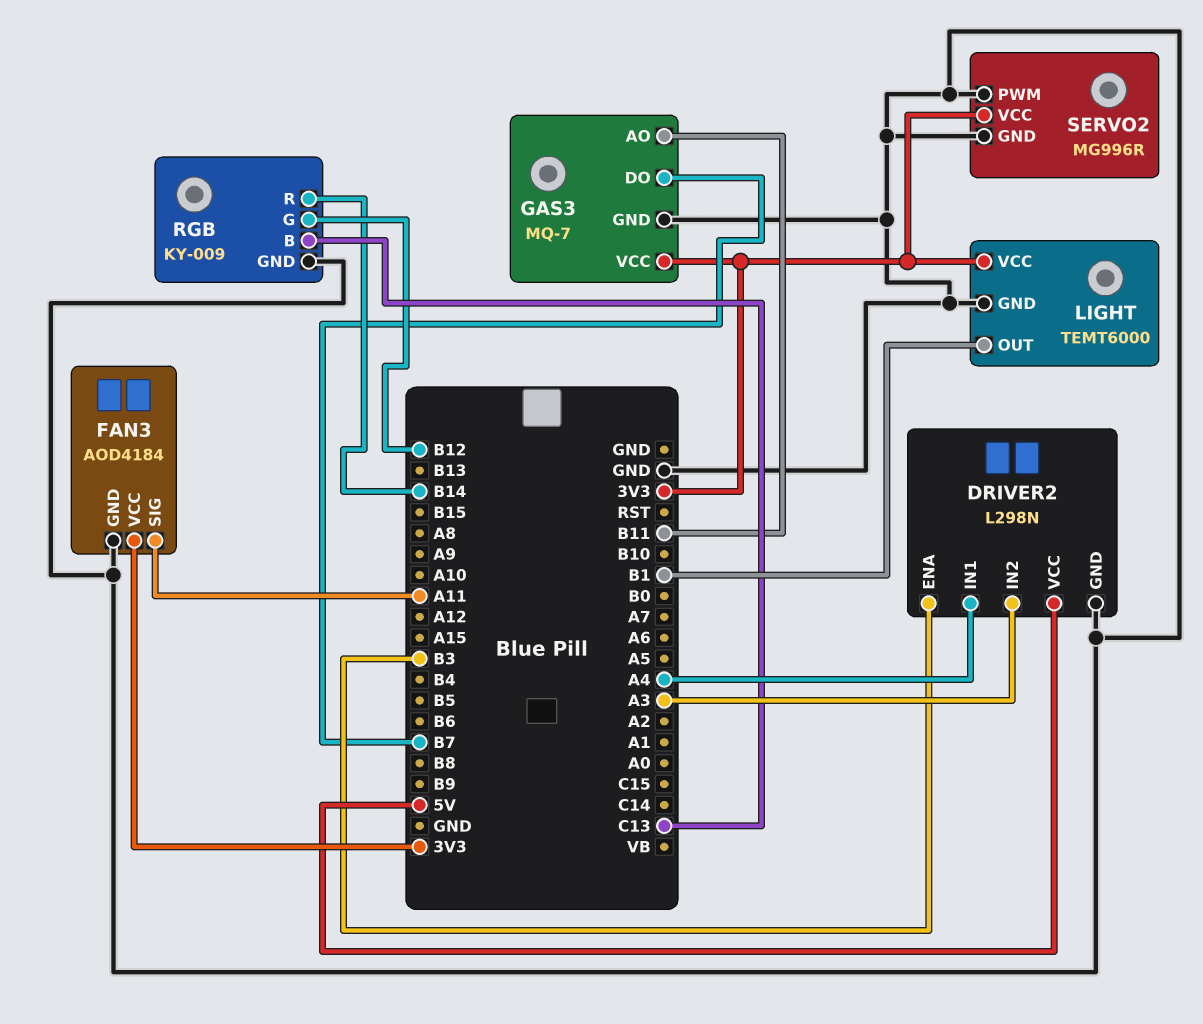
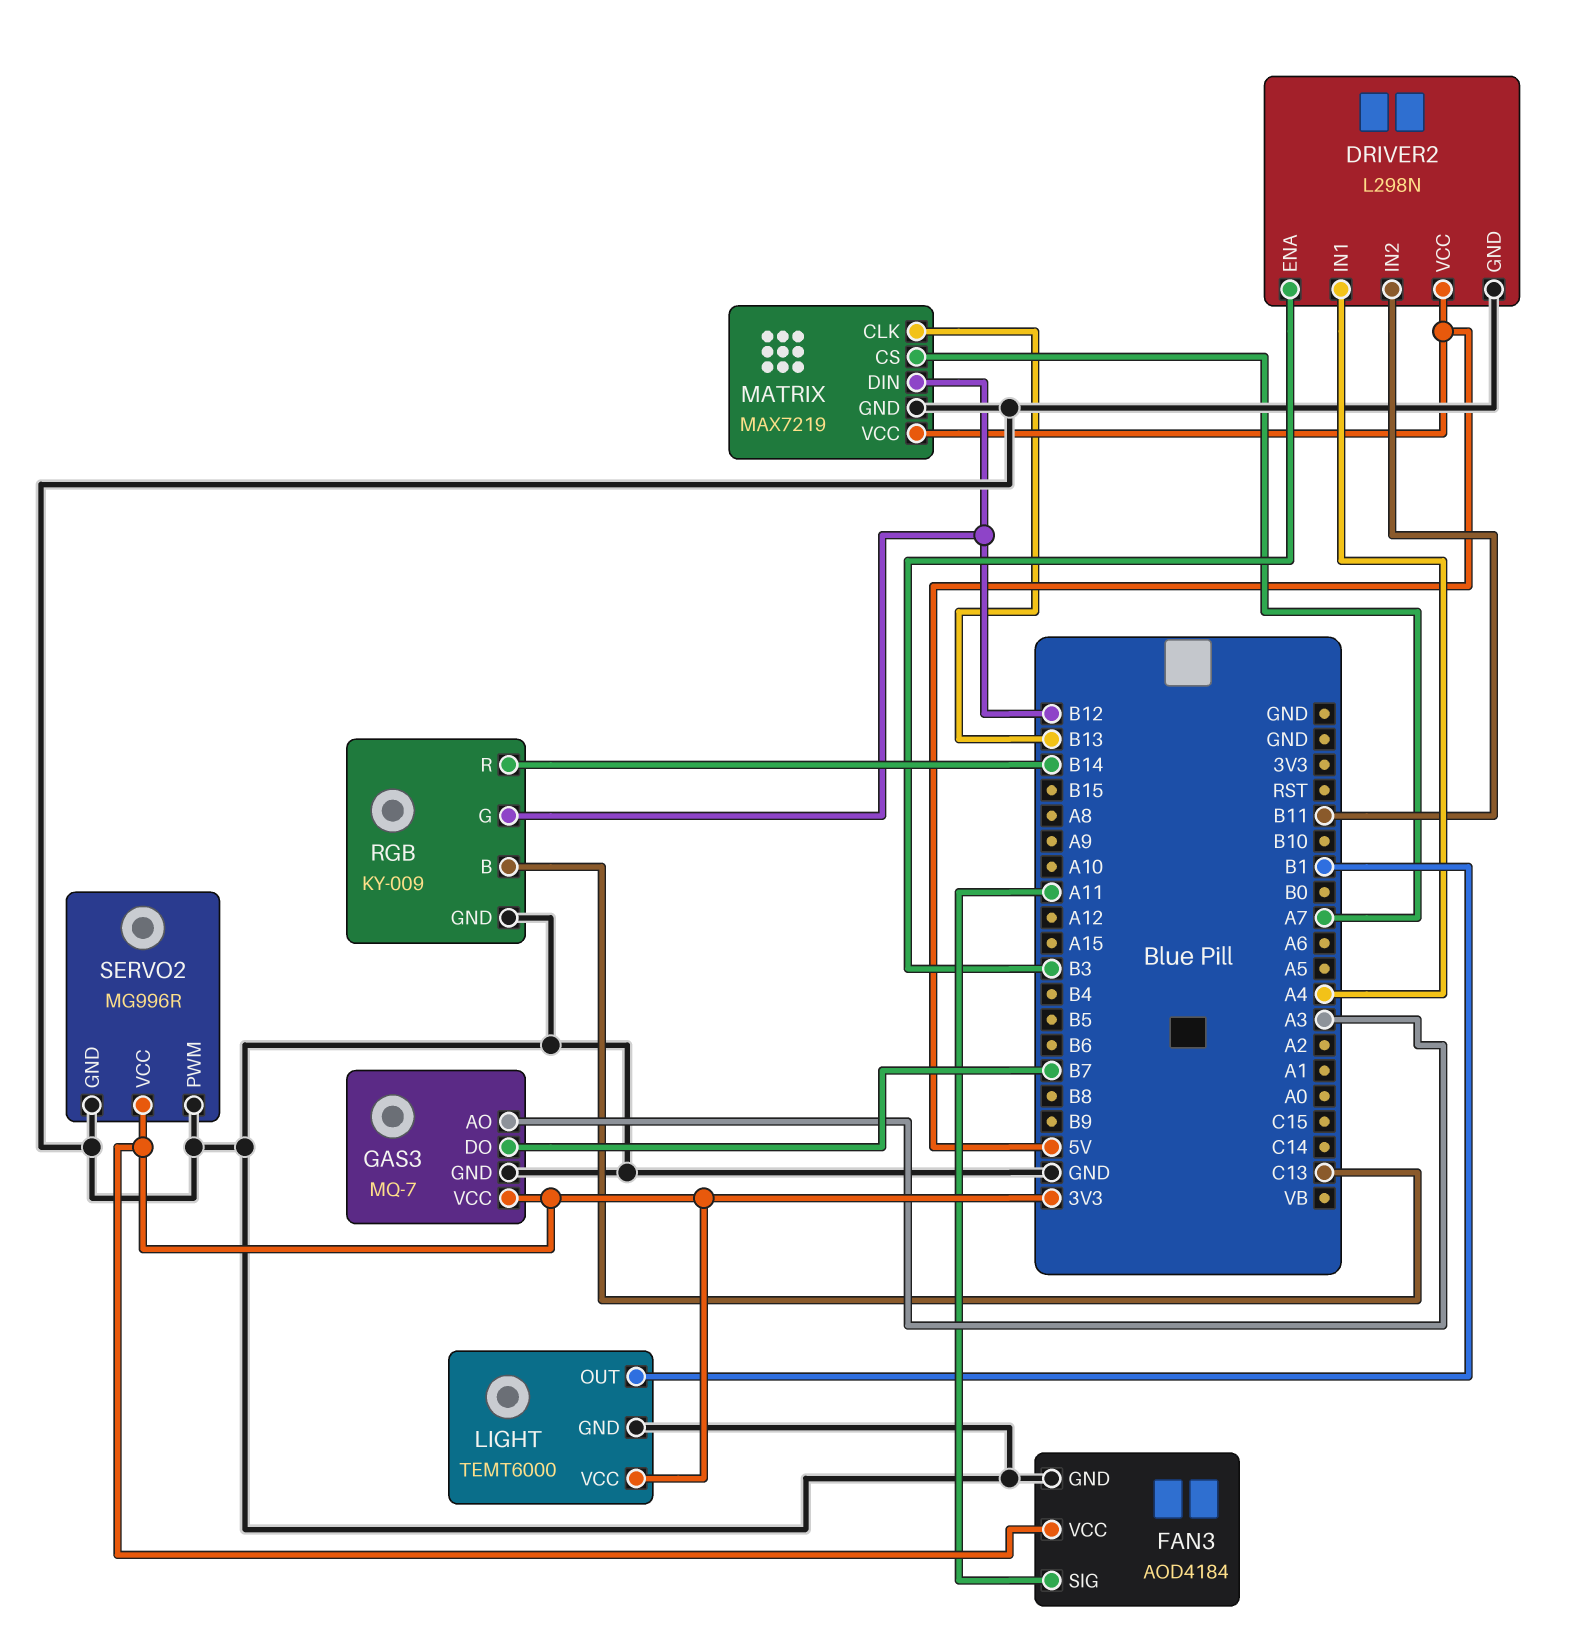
DRIVER2 pin IN2: A3 -> B11
GAS3 pin AO: B11 -> A3
MATRIX: none -> MAX7219
MATRIX pin CLK: none -> B13
MATRIX pin CS: none -> A7
MATRIX pin DIN: none -> B12
MATRIX pin GND: none -> GND
MATRIX pin VCC: none -> 5V

